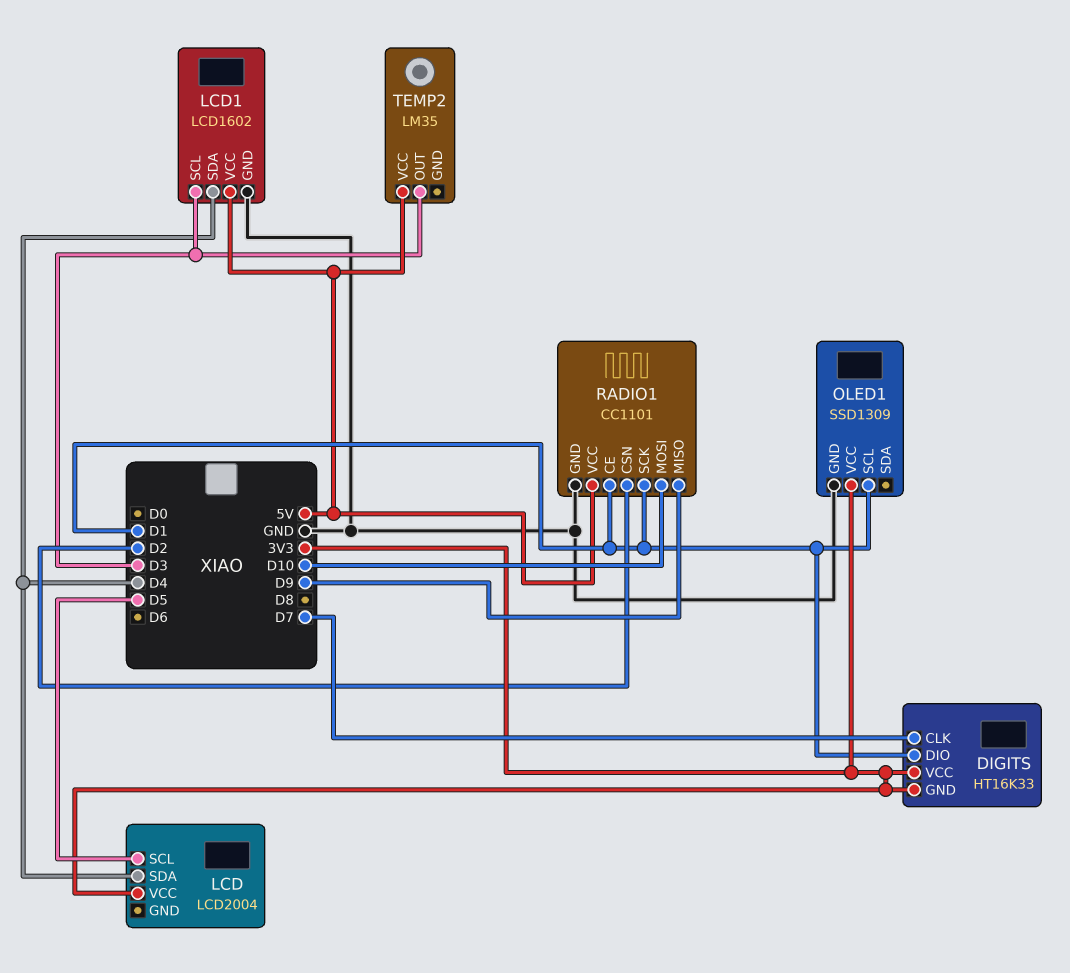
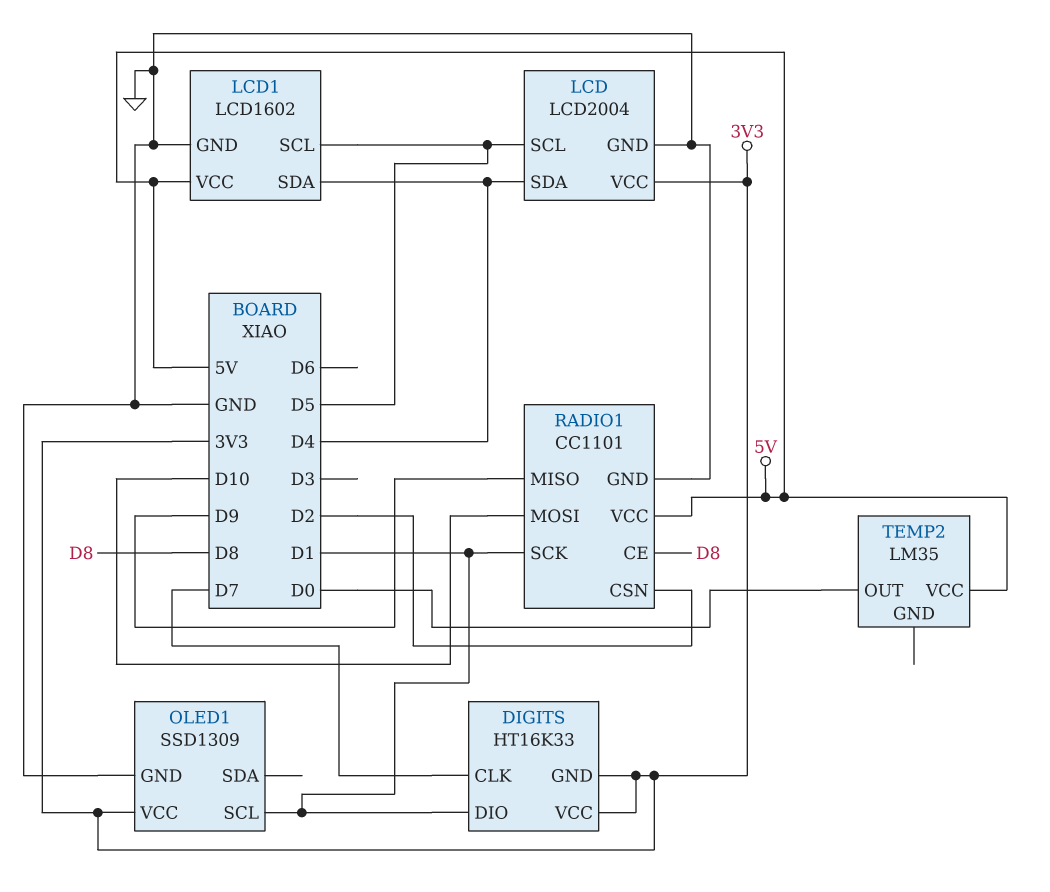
LCD pin GND: none -> GND
LCD1 pin SCL: D3 -> D5
RADIO1 pin CE: D1 -> D8
TEMP2 pin OUT: D3 -> D0

